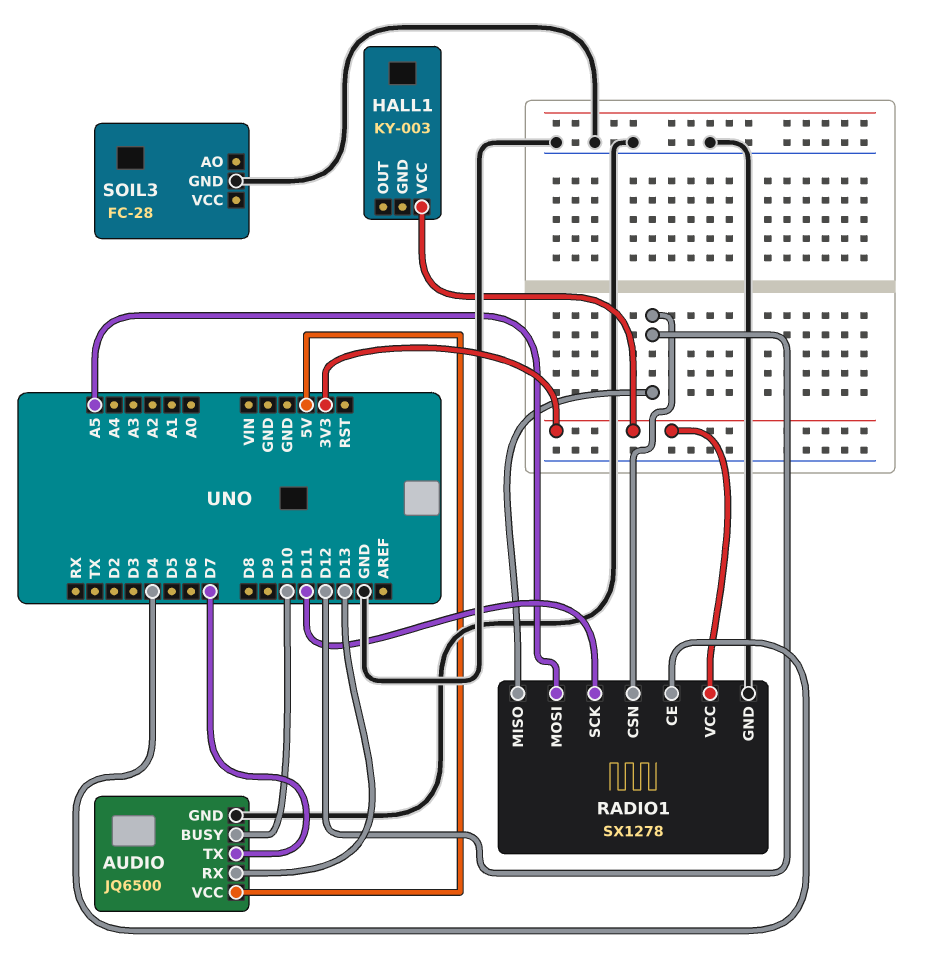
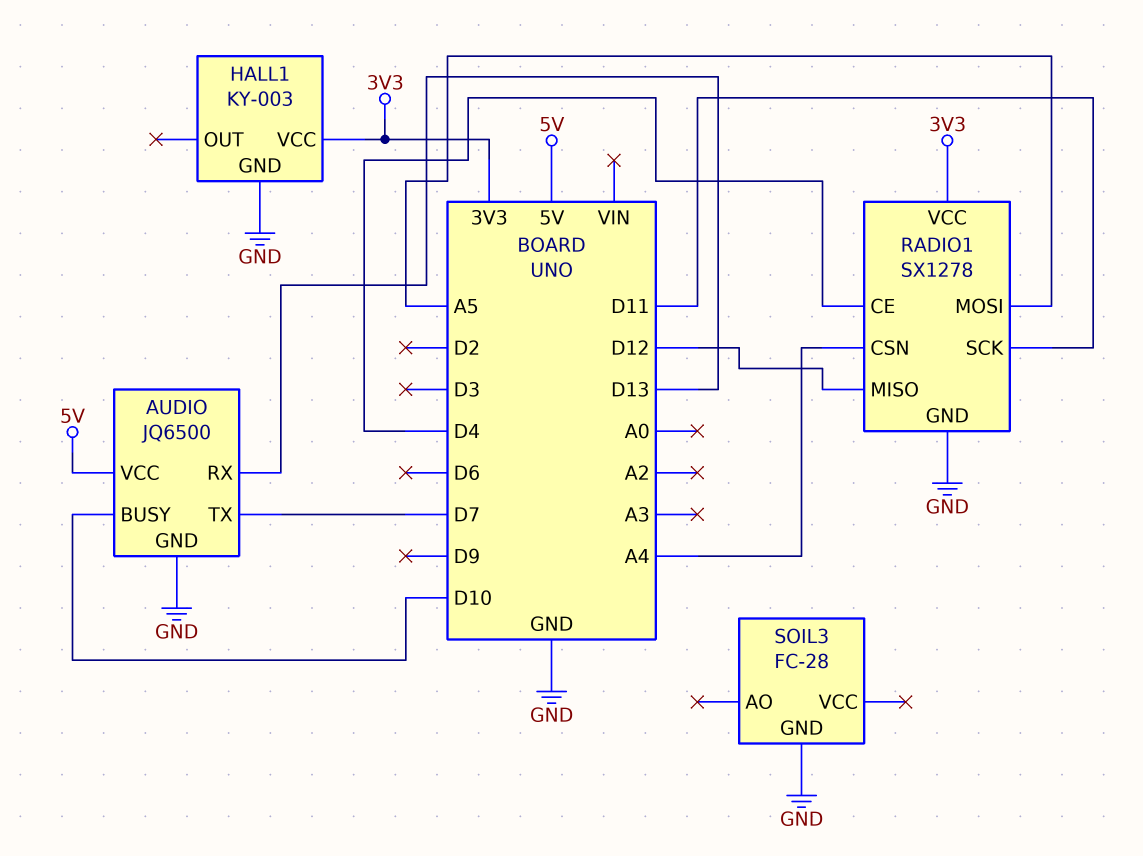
HALL1 pin GND: none -> GND
RADIO1 pin CSN: D12 -> A4

